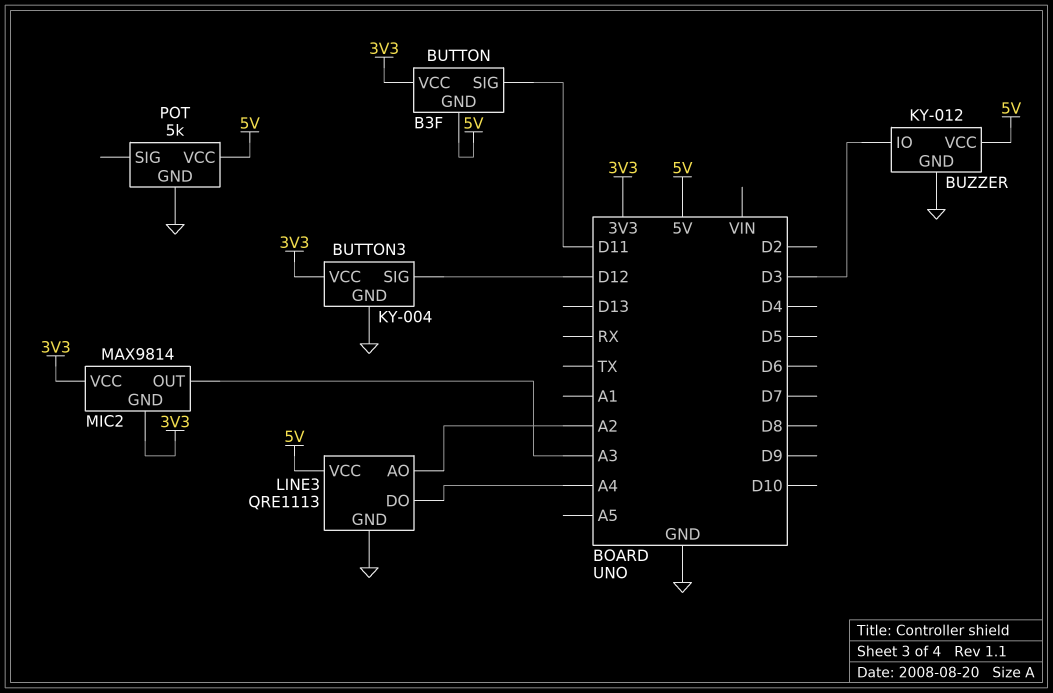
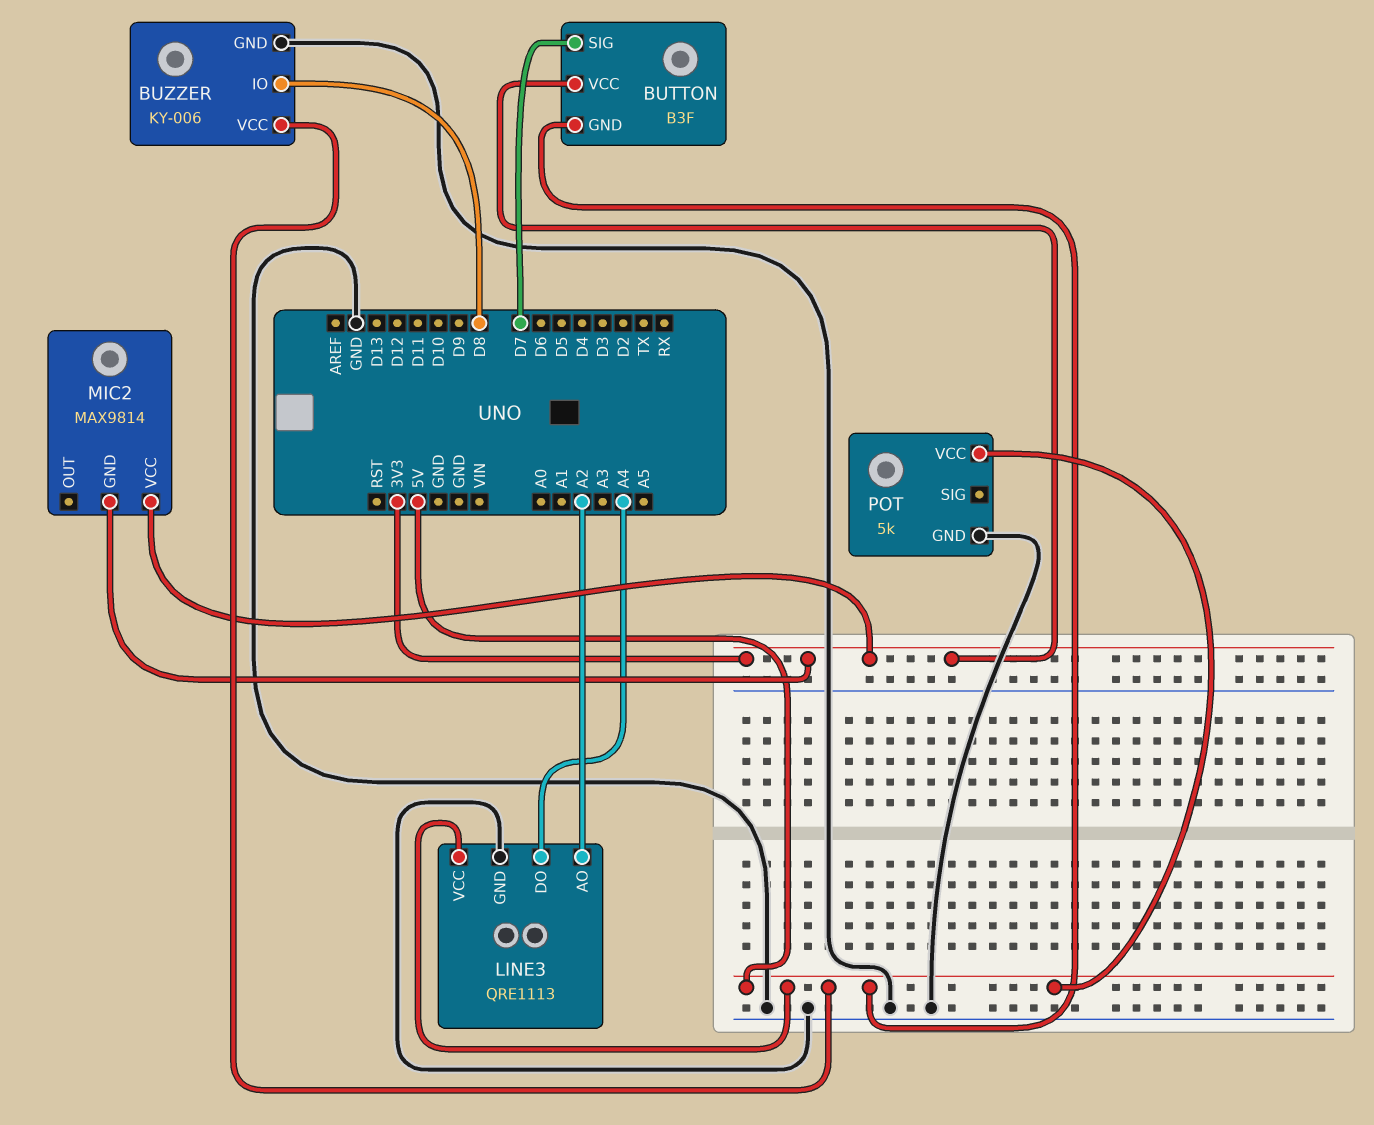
BUTTON pin SIG: D11 -> D7
BUTTON3: KY-004 -> none
BUTTON3 pin GND: GND -> none
BUTTON3 pin SIG: D12 -> none
BUTTON3 pin VCC: 3V3 -> none
BUZZER: KY-012 -> KY-006
BUZZER pin IO: D3 -> D8
MIC2 pin OUT: A3 -> none

